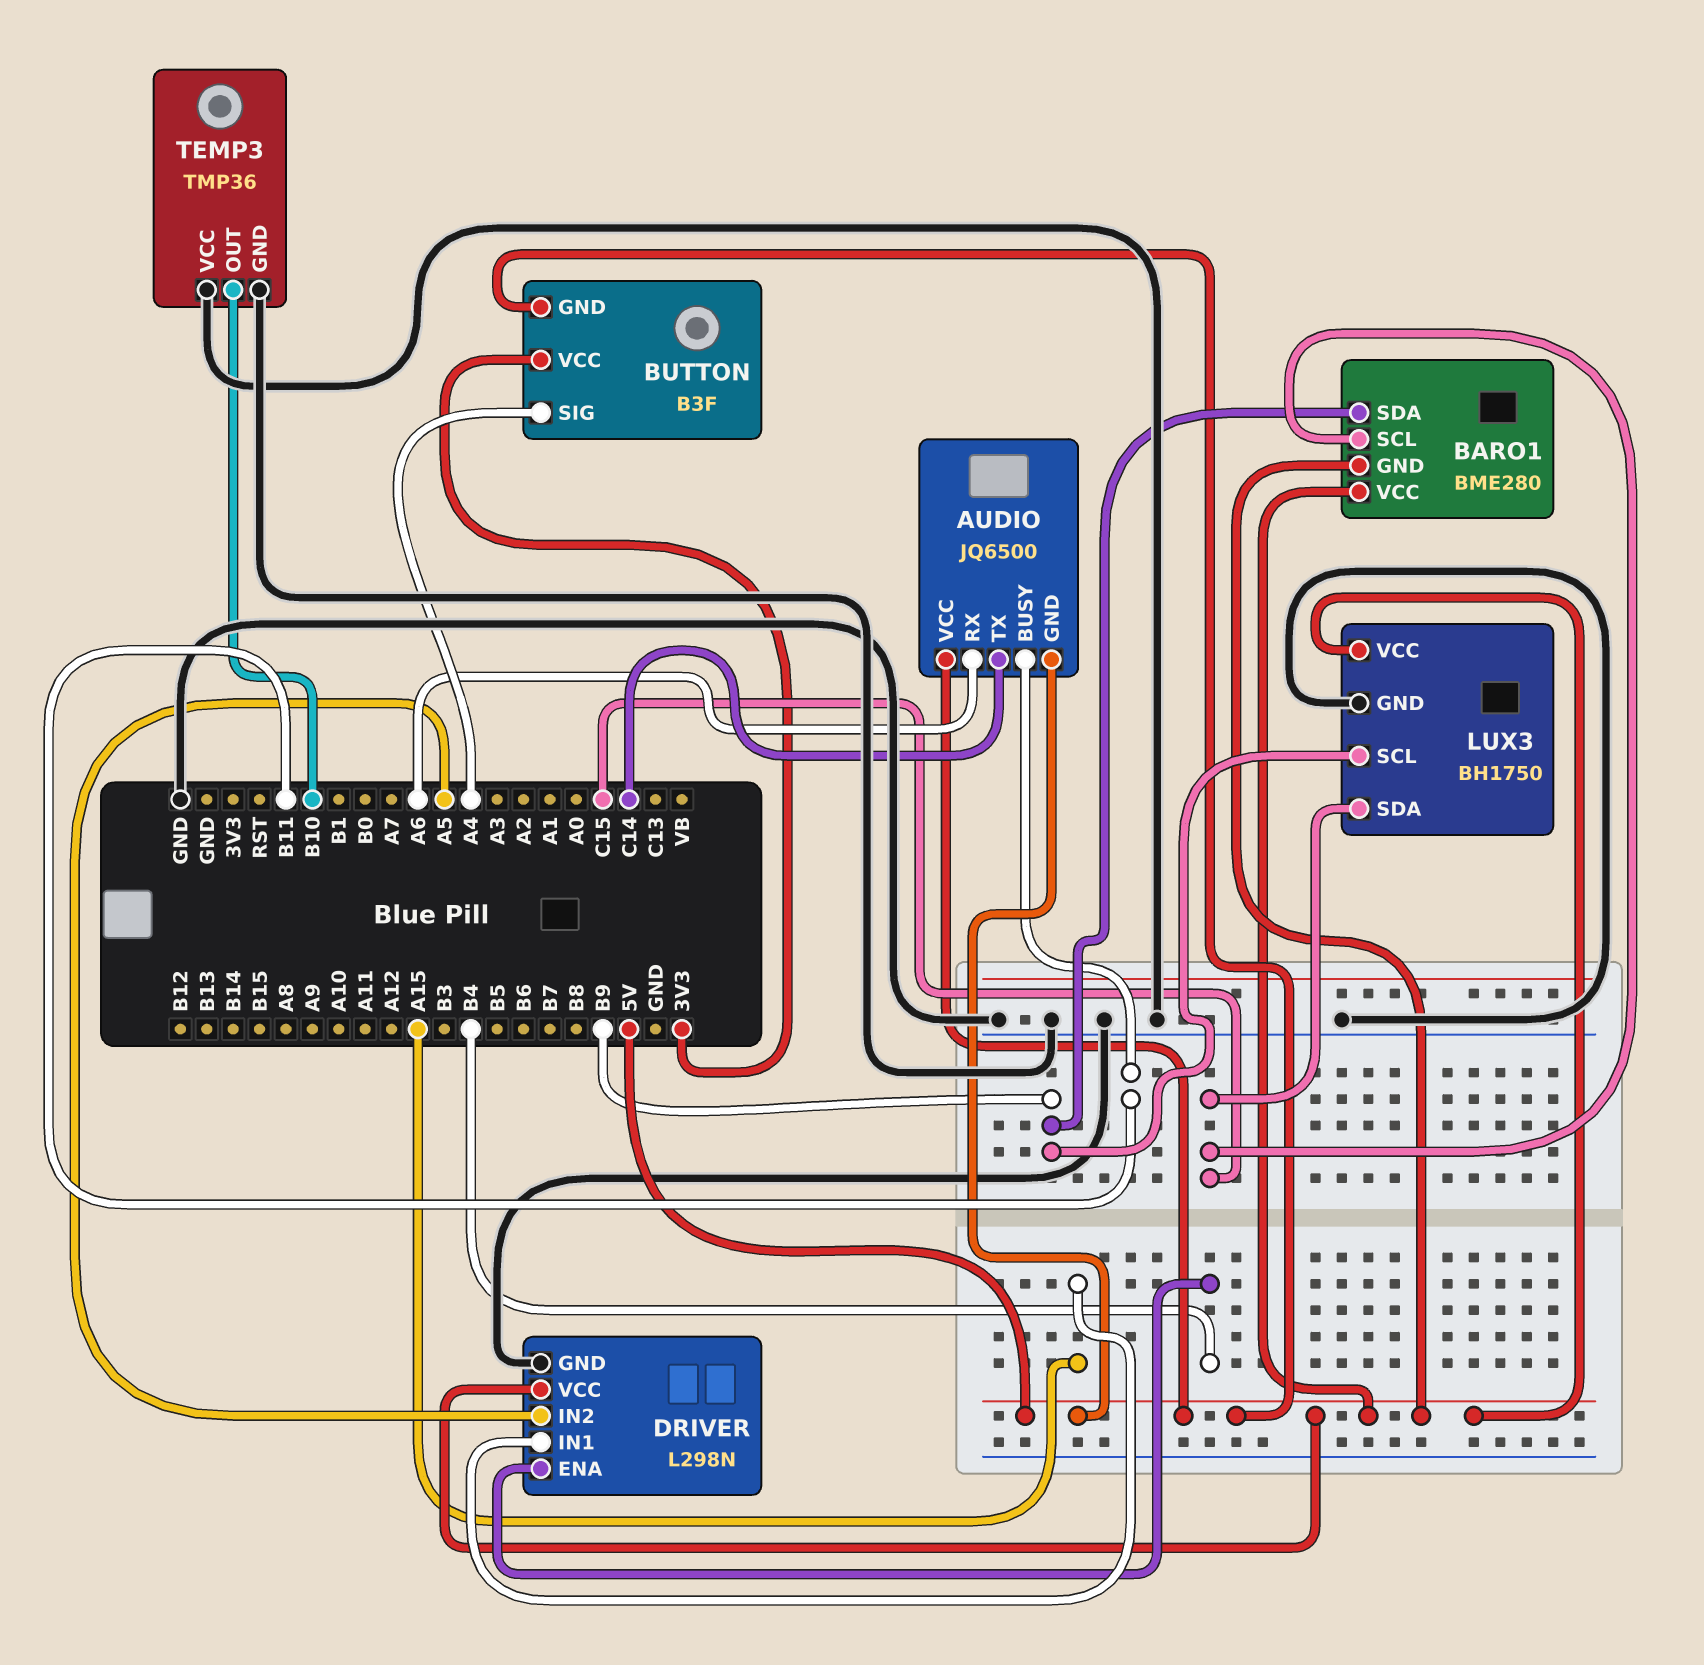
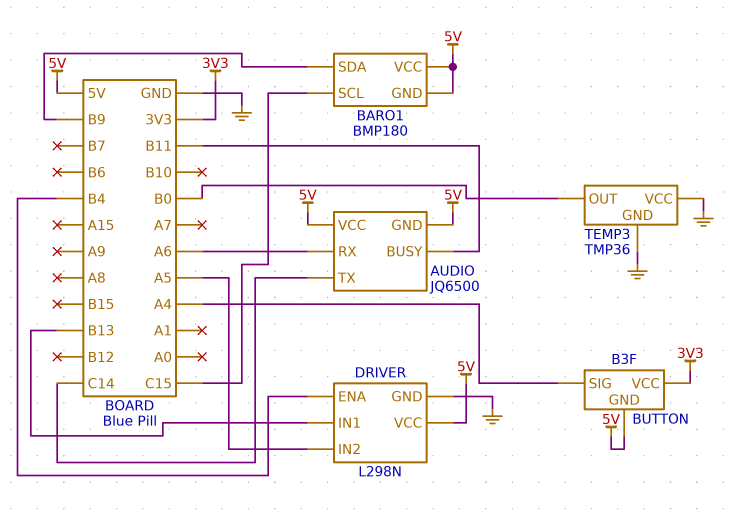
BARO1: BME280 -> BMP180
DRIVER pin IN1: A15 -> B13
LUX3: BH1750 -> none
LUX3 pin GND: GND -> none
LUX3 pin SCL: B9 -> none
LUX3 pin SDA: C15 -> none
LUX3 pin VCC: 5V -> none
TEMP3 pin OUT: B10 -> B0

